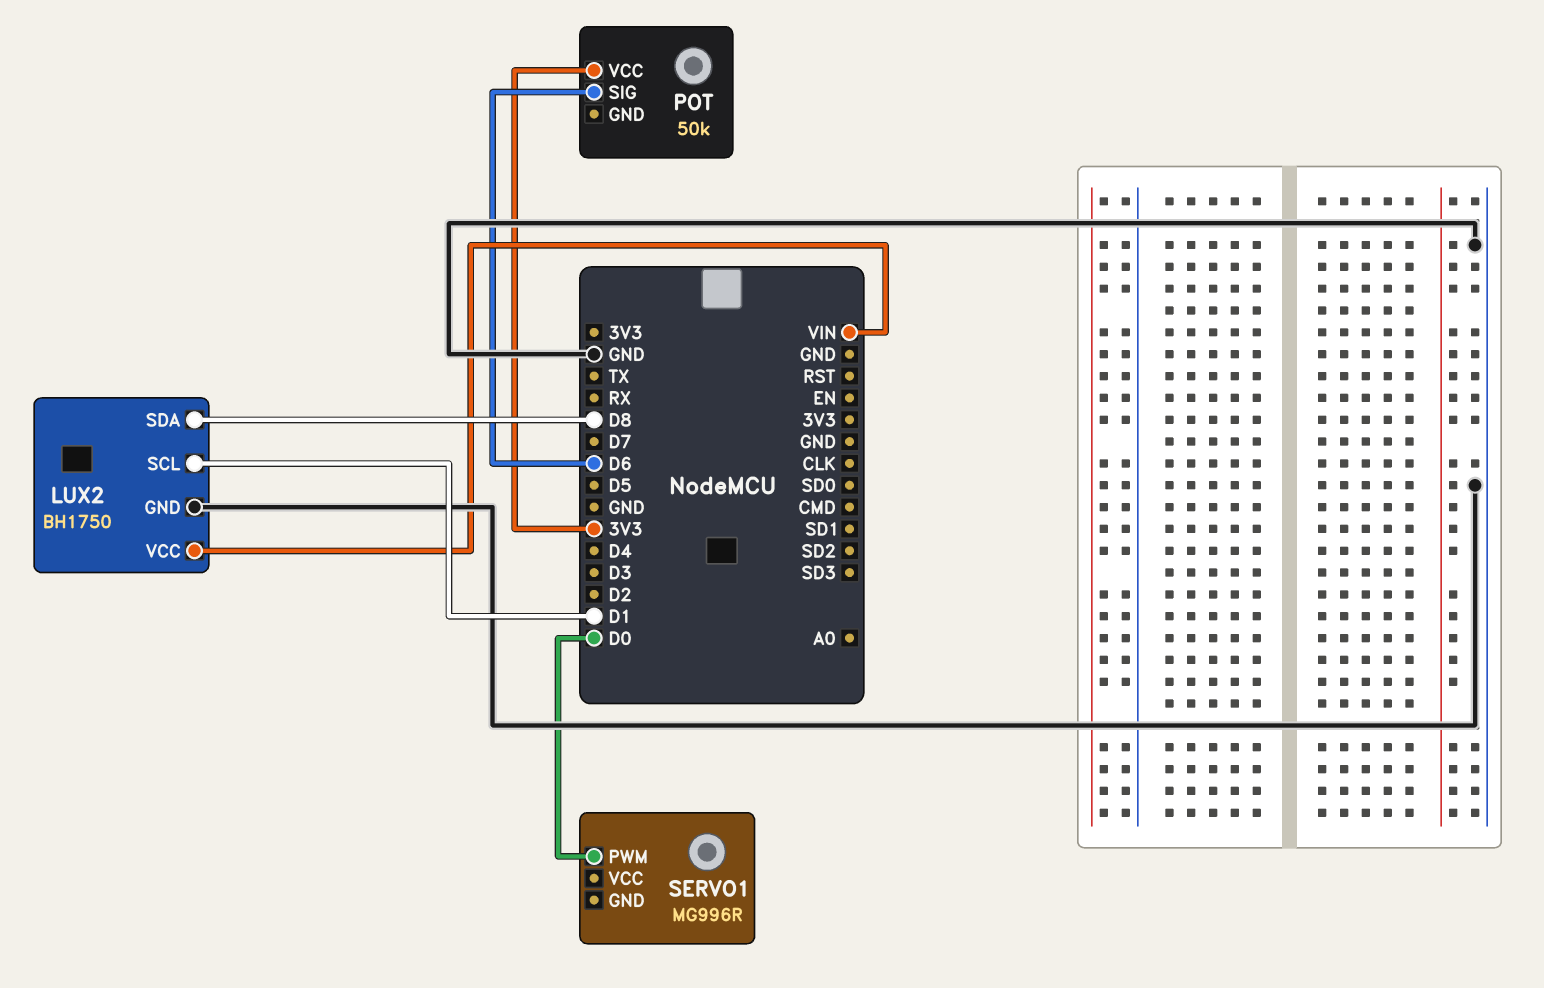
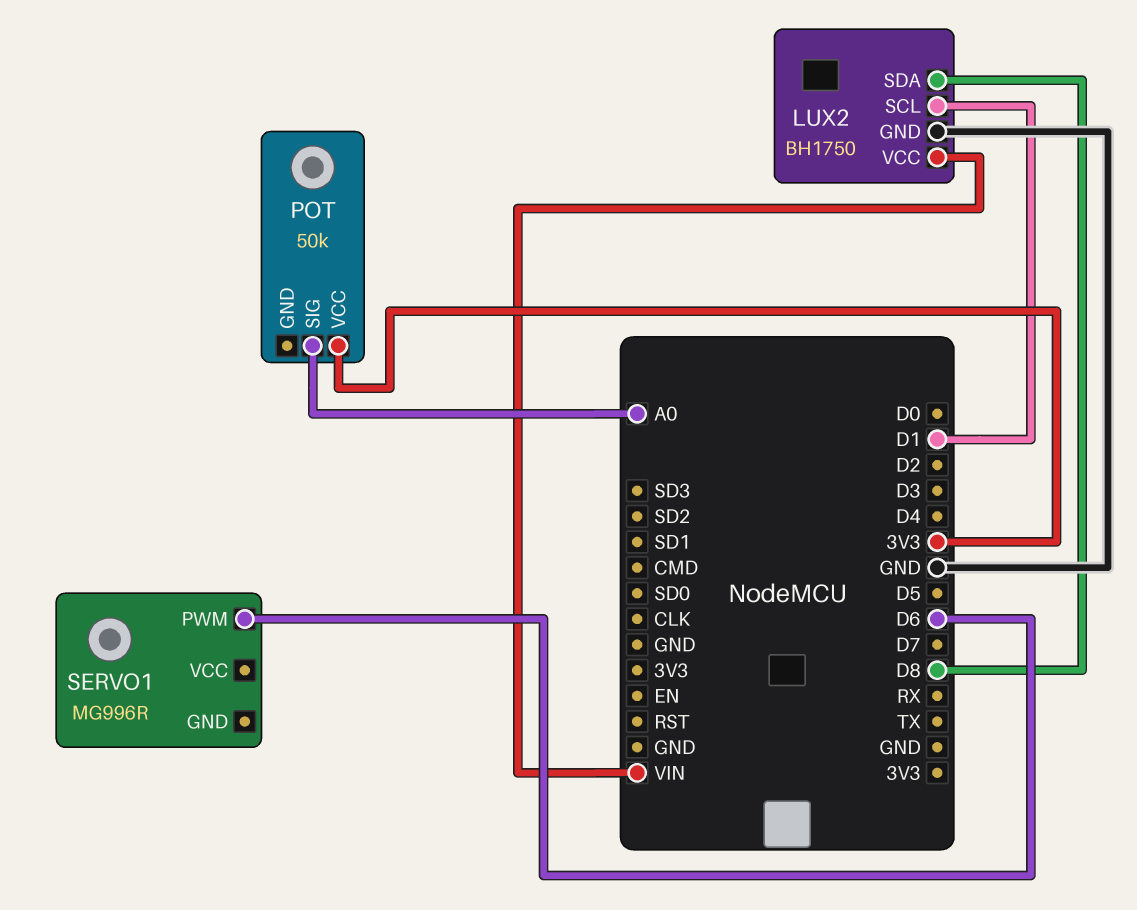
POT pin SIG: D6 -> A0
SERVO1 pin PWM: D0 -> D6

